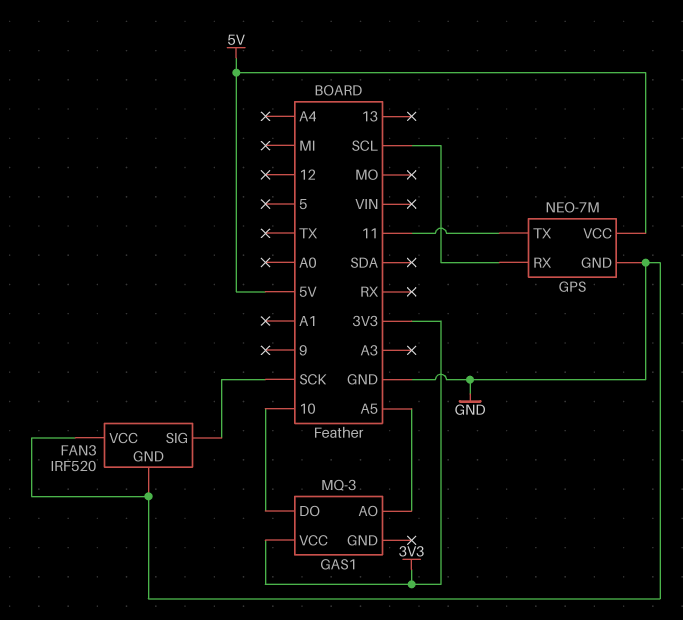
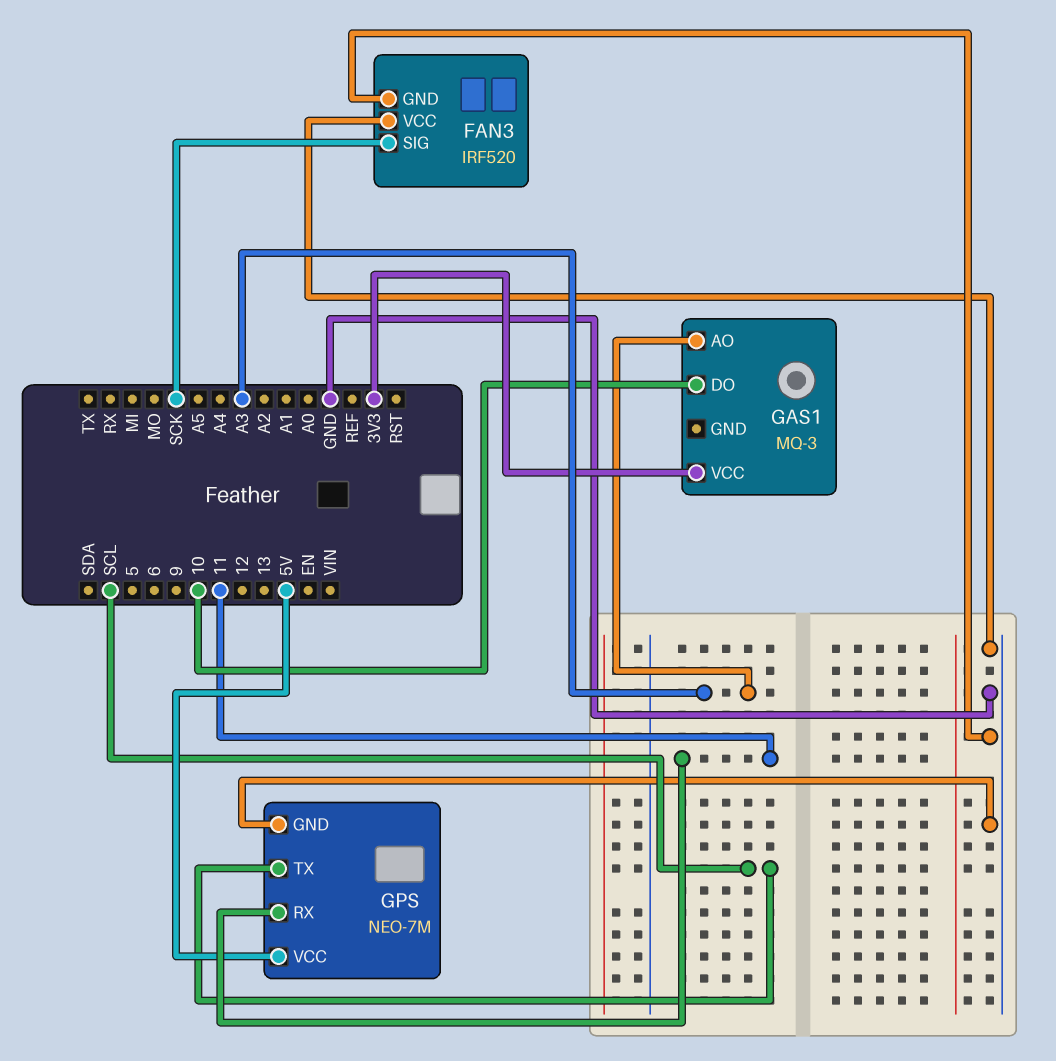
GAS1 pin AO: A5 -> A3
GPS pin RX: SCL -> 11
GPS pin TX: 11 -> SCL

